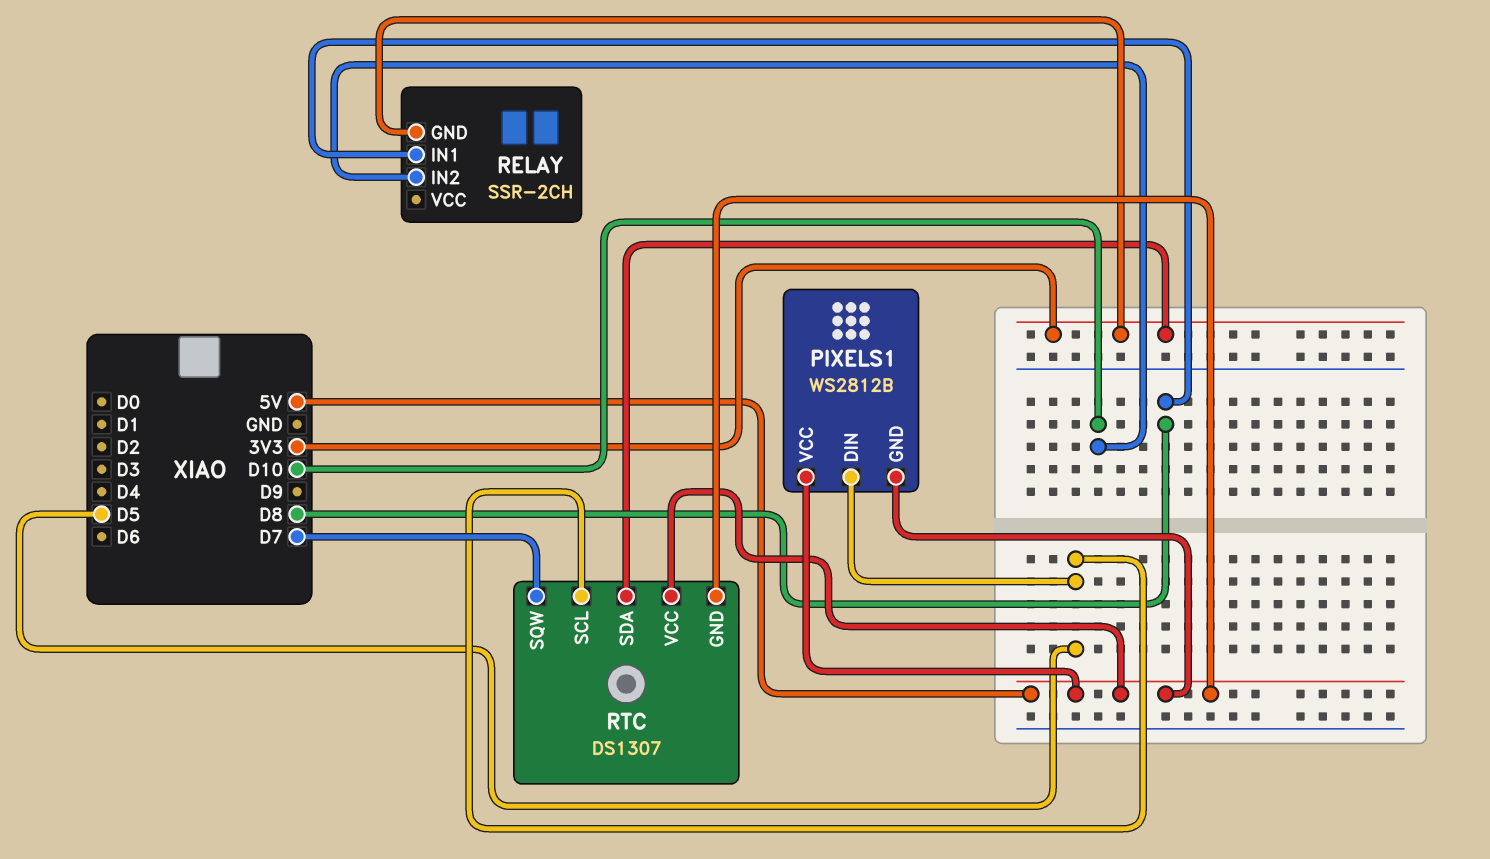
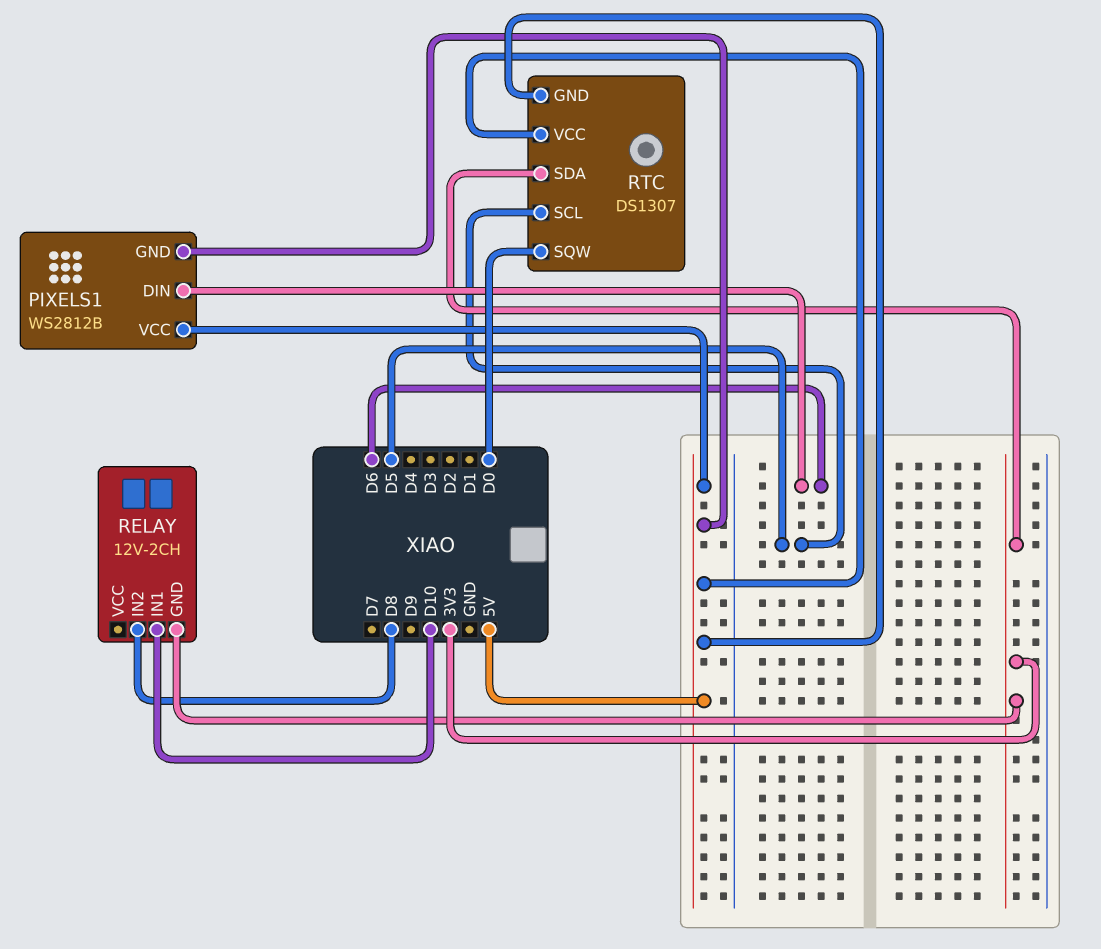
PIXELS1 pin DIN: D5 -> D6
RELAY: SSR-2CH -> 12V-2CH
RELAY pin IN1: D8 -> D10
RELAY pin IN2: D10 -> D8
RTC pin SQW: D7 -> D0

